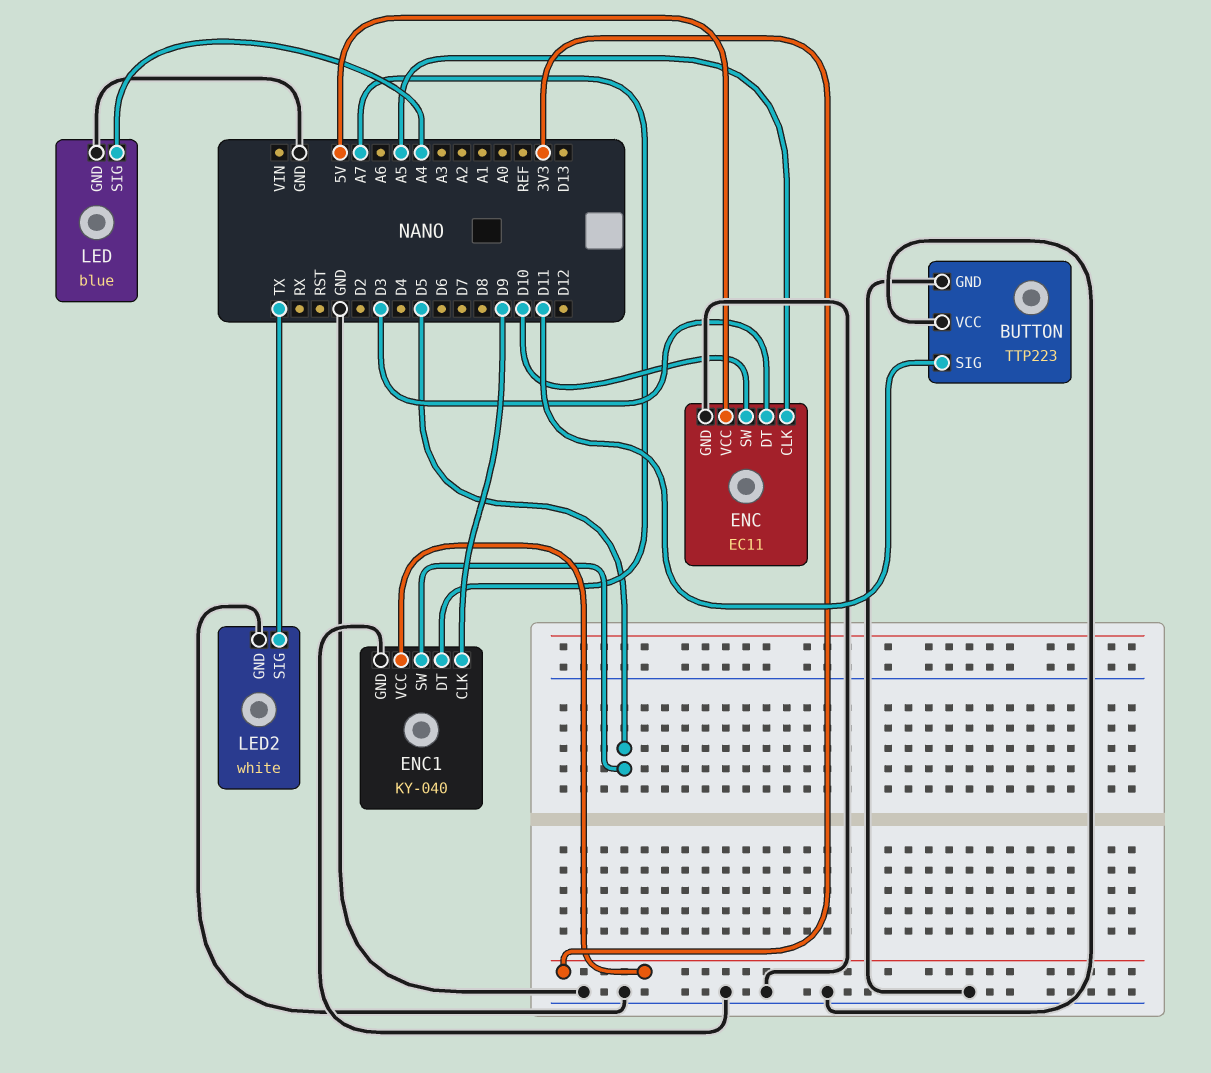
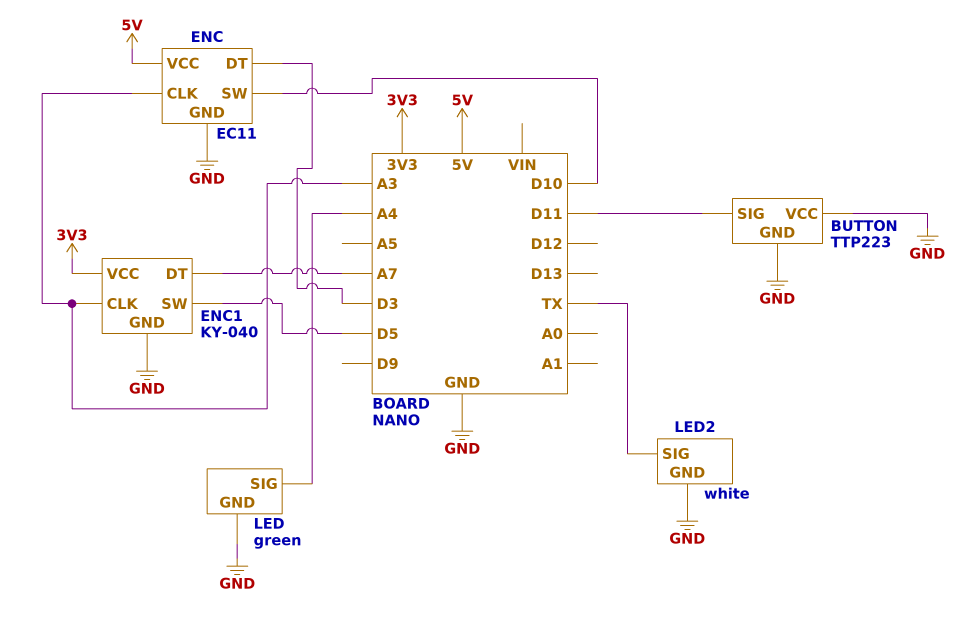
ENC pin CLK: A5 -> A3
ENC1 pin CLK: D9 -> A3
LED: blue -> green

